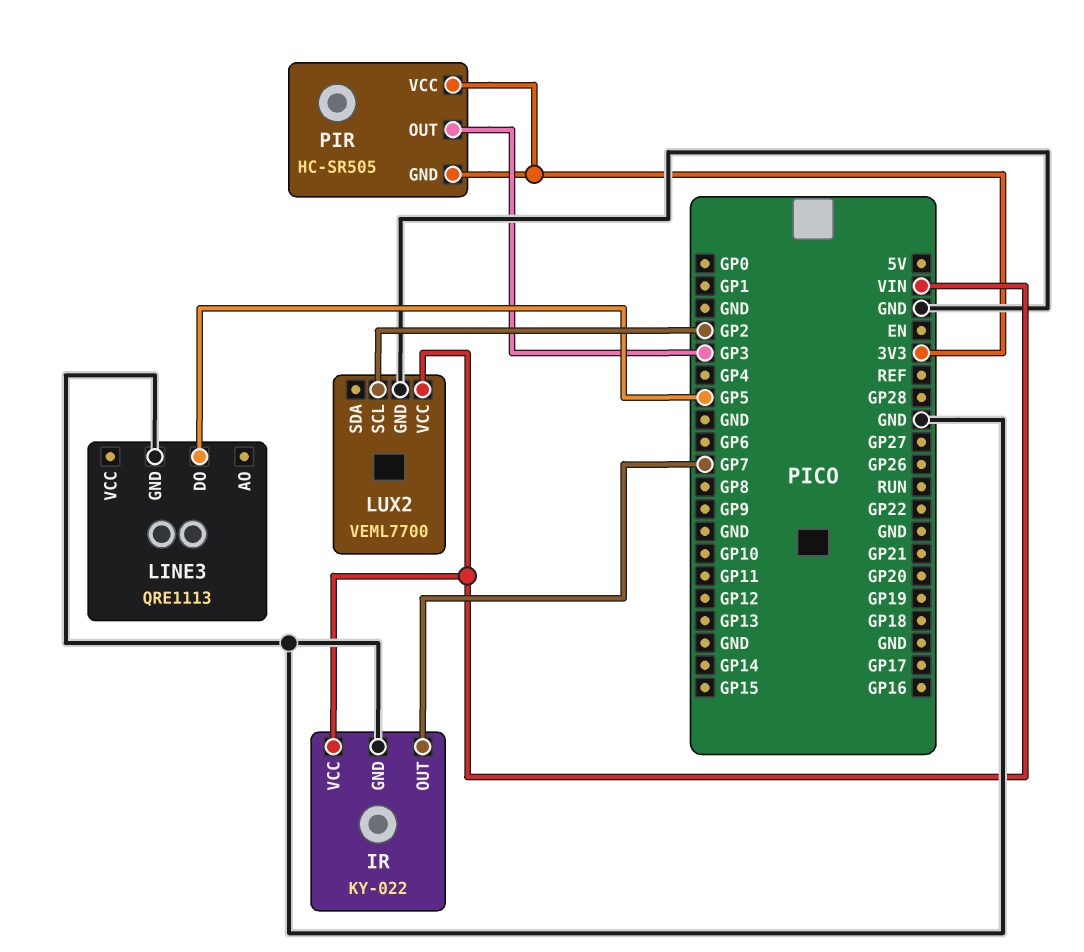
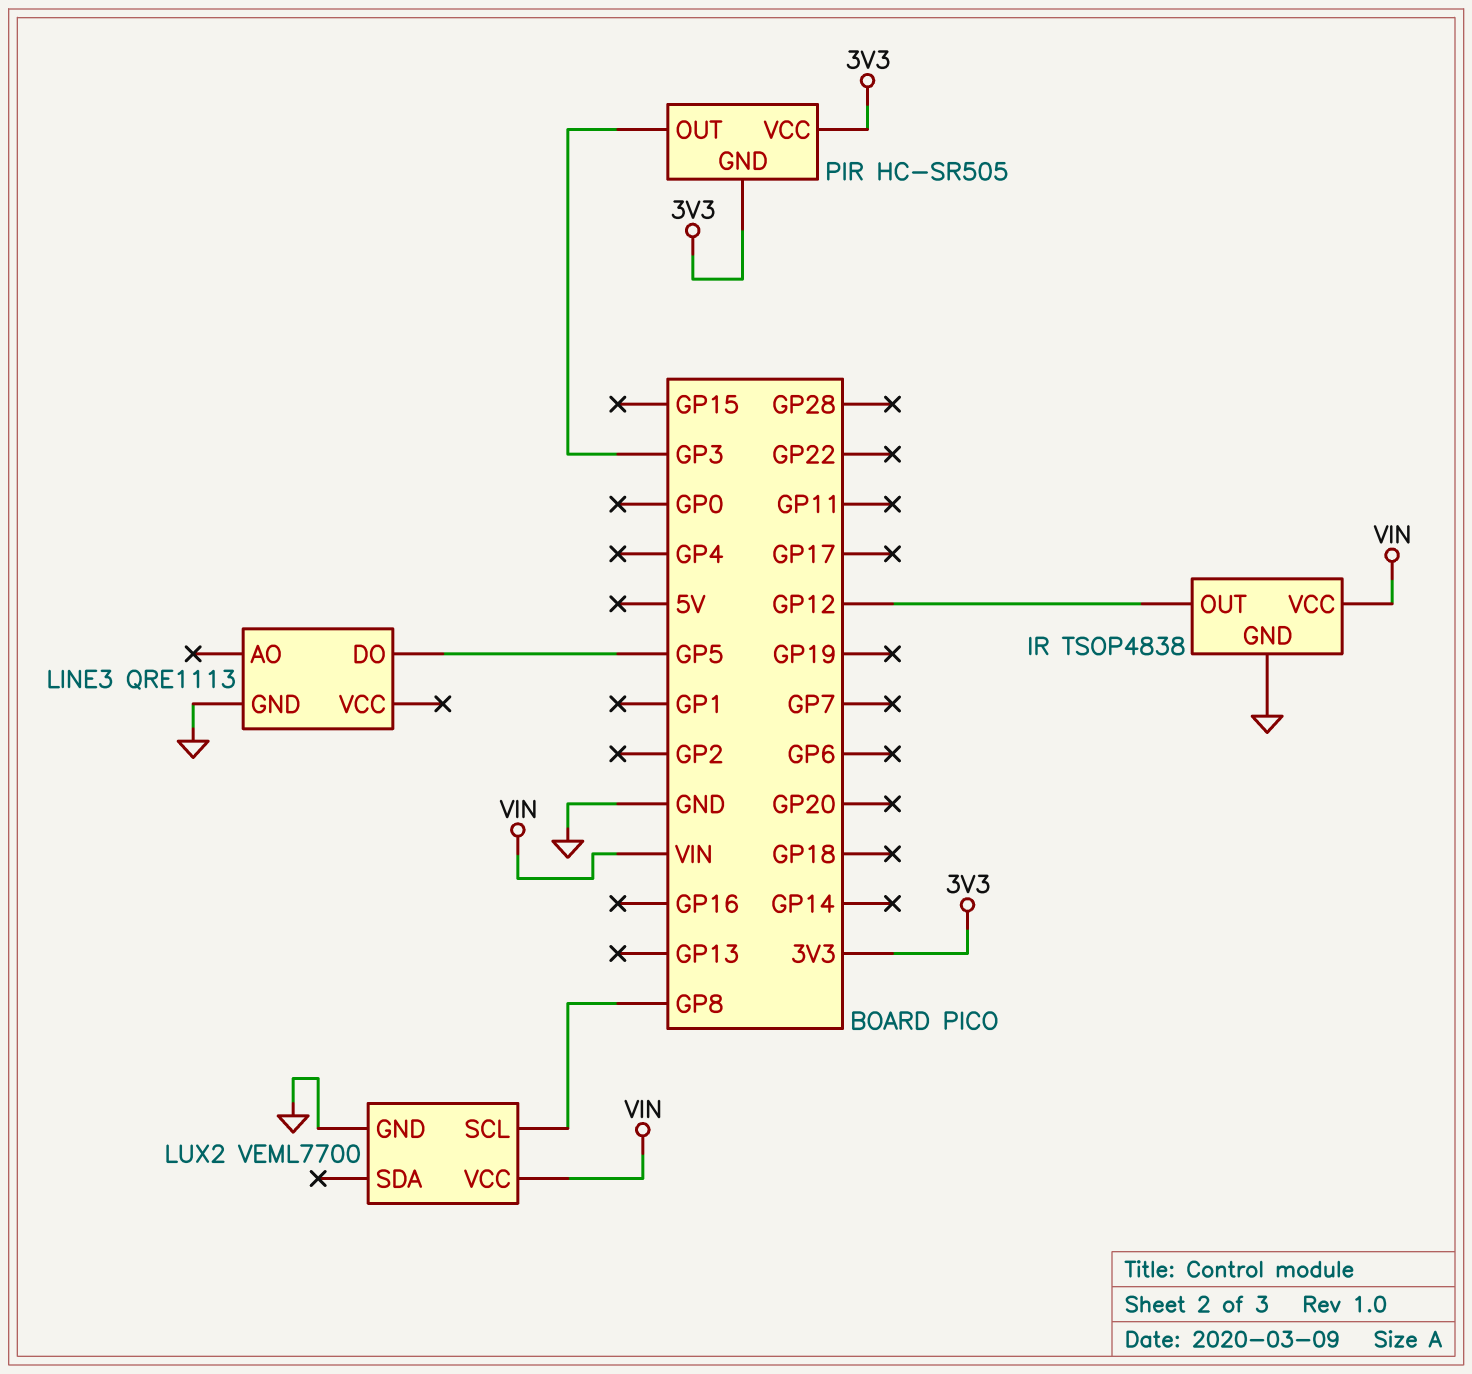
IR: KY-022 -> TSOP4838
IR pin OUT: GP7 -> GP12
LUX2 pin SCL: GP2 -> GP8

